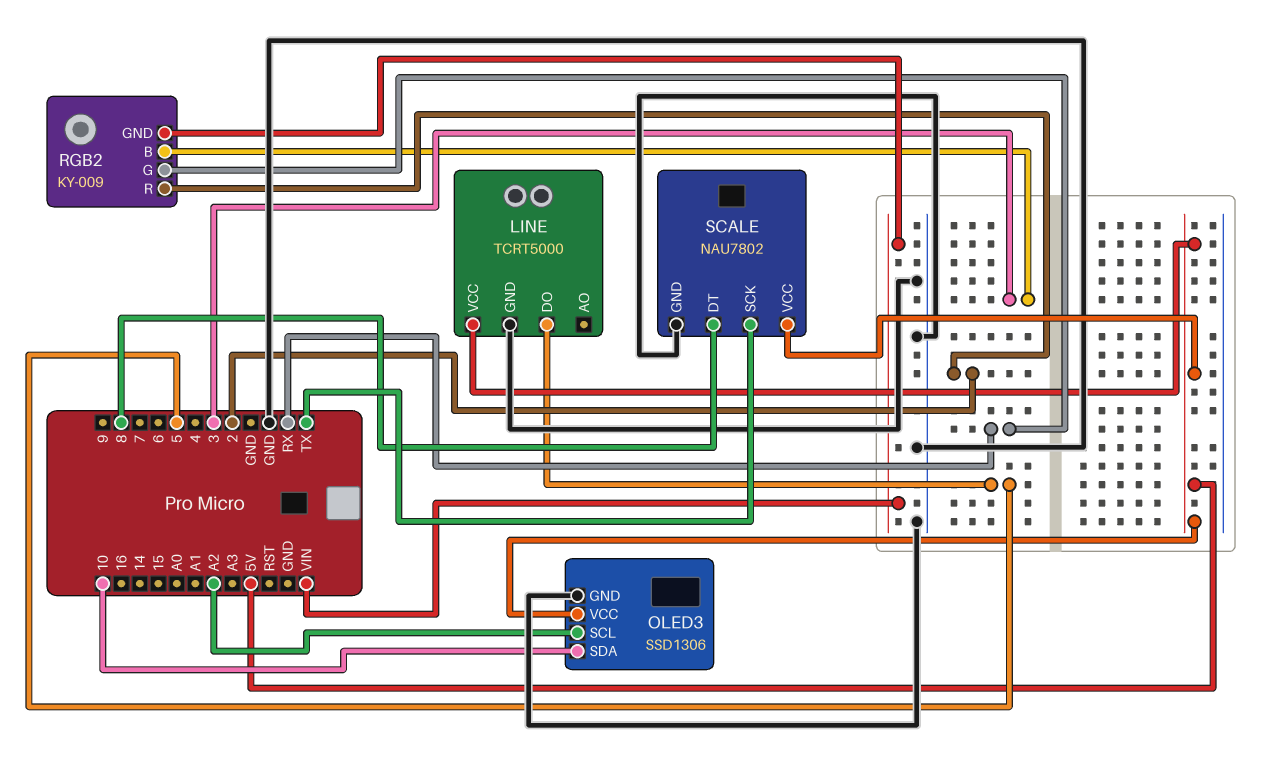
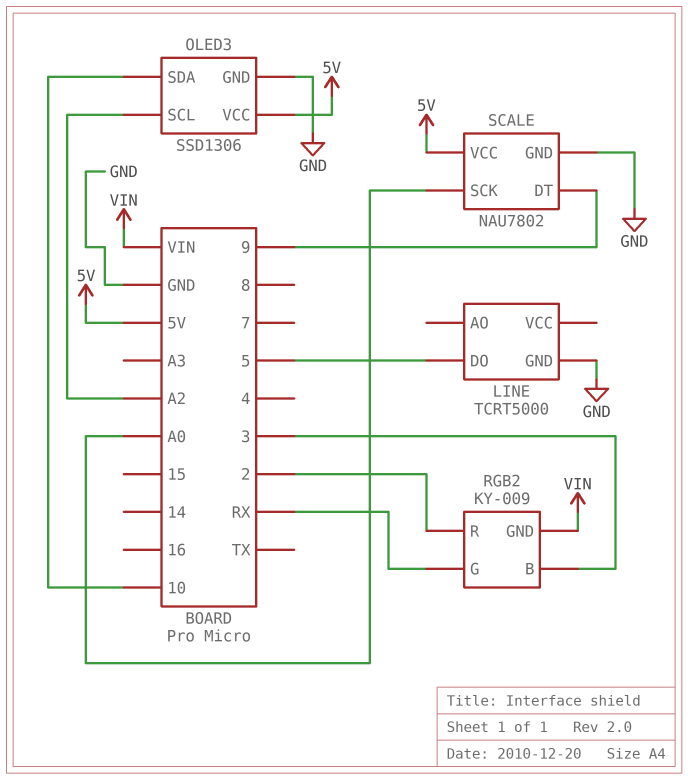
LINE pin VCC: 5V -> none
SCALE pin DT: 8 -> 9
SCALE pin SCK: TX -> A0

